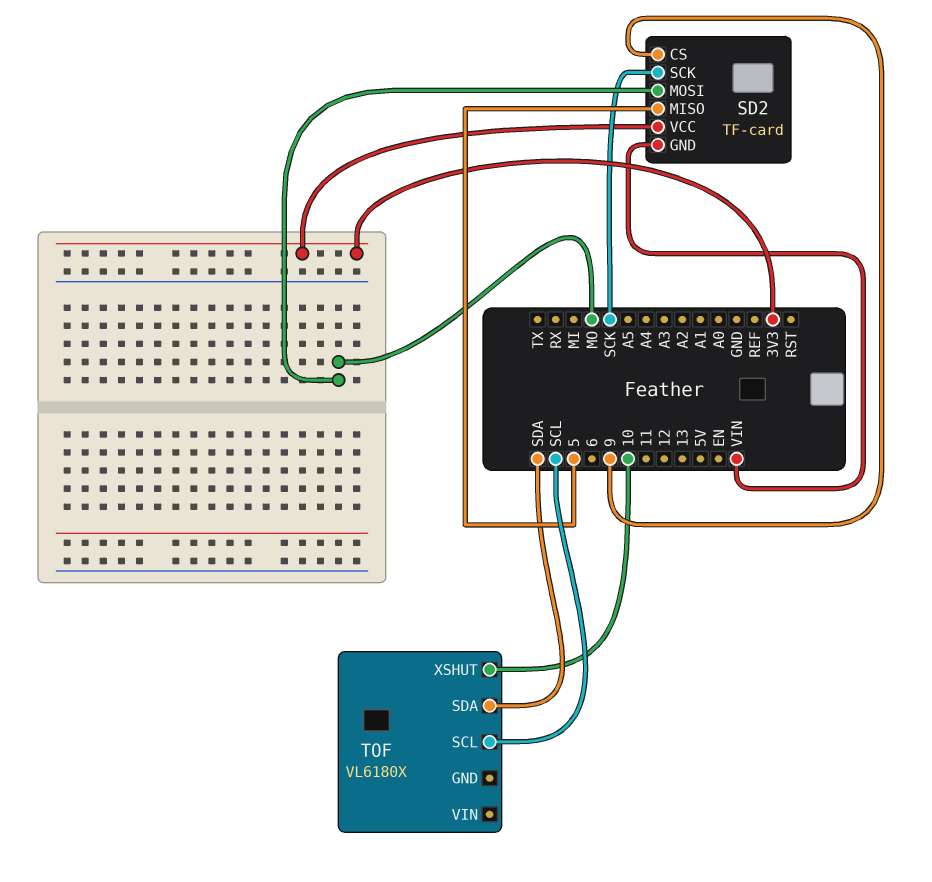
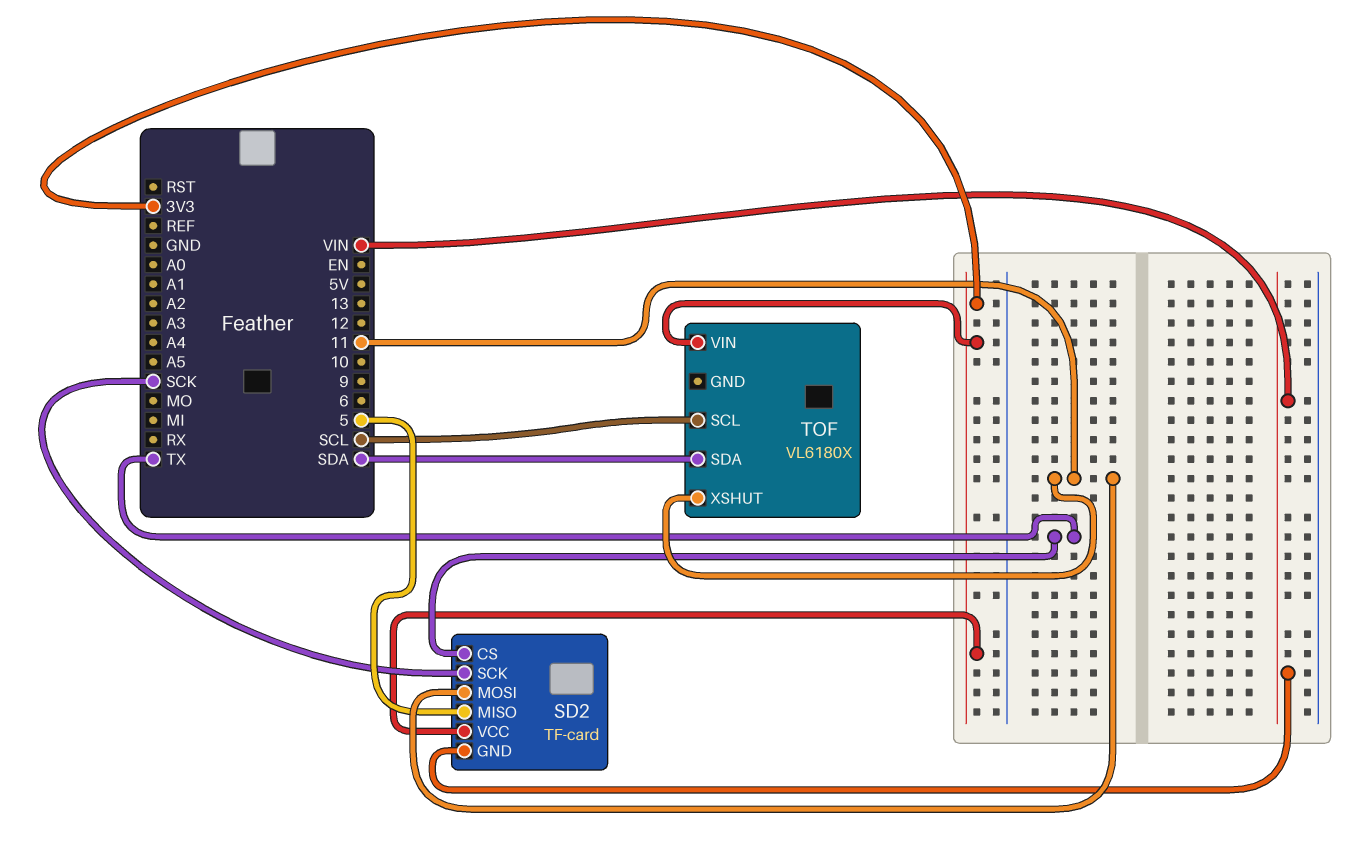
SD2 pin CS: 9 -> TX
SD2 pin MOSI: MO -> 11
TOF pin VIN: none -> 3V3
TOF pin XSHUT: 10 -> 11

